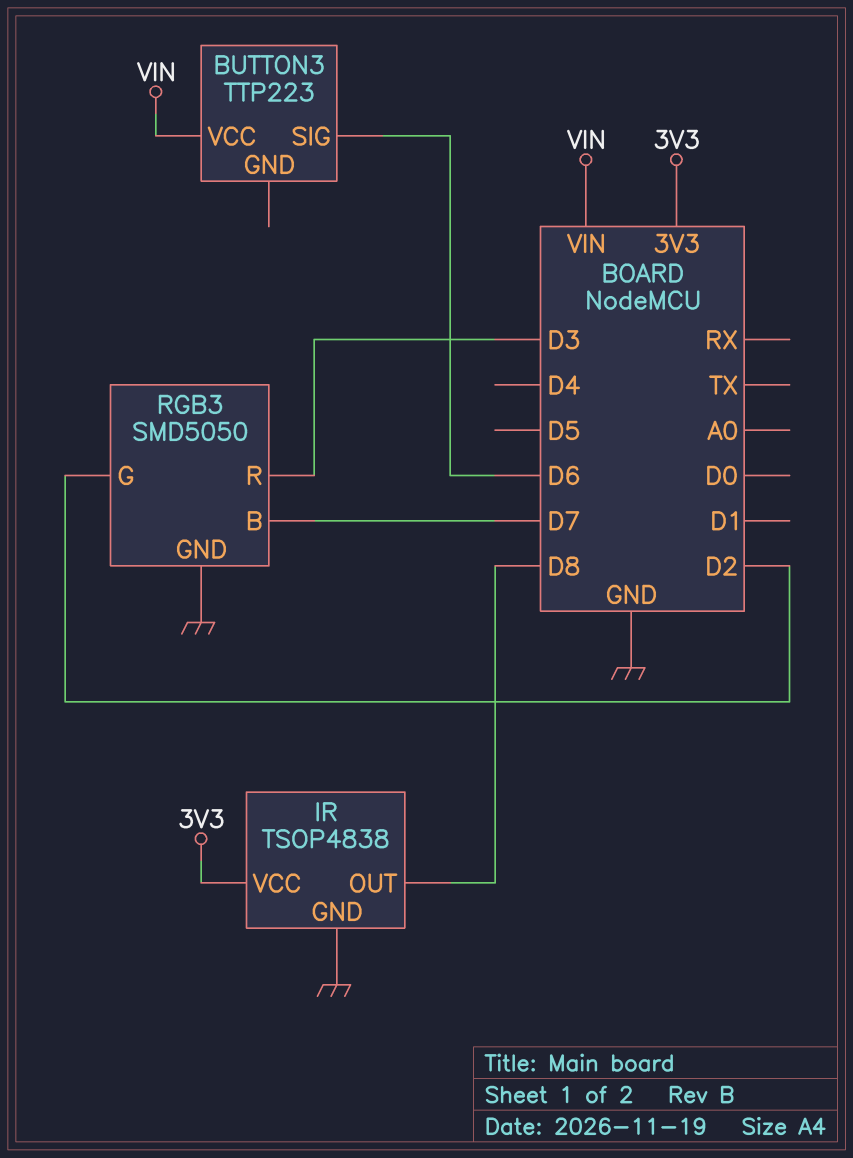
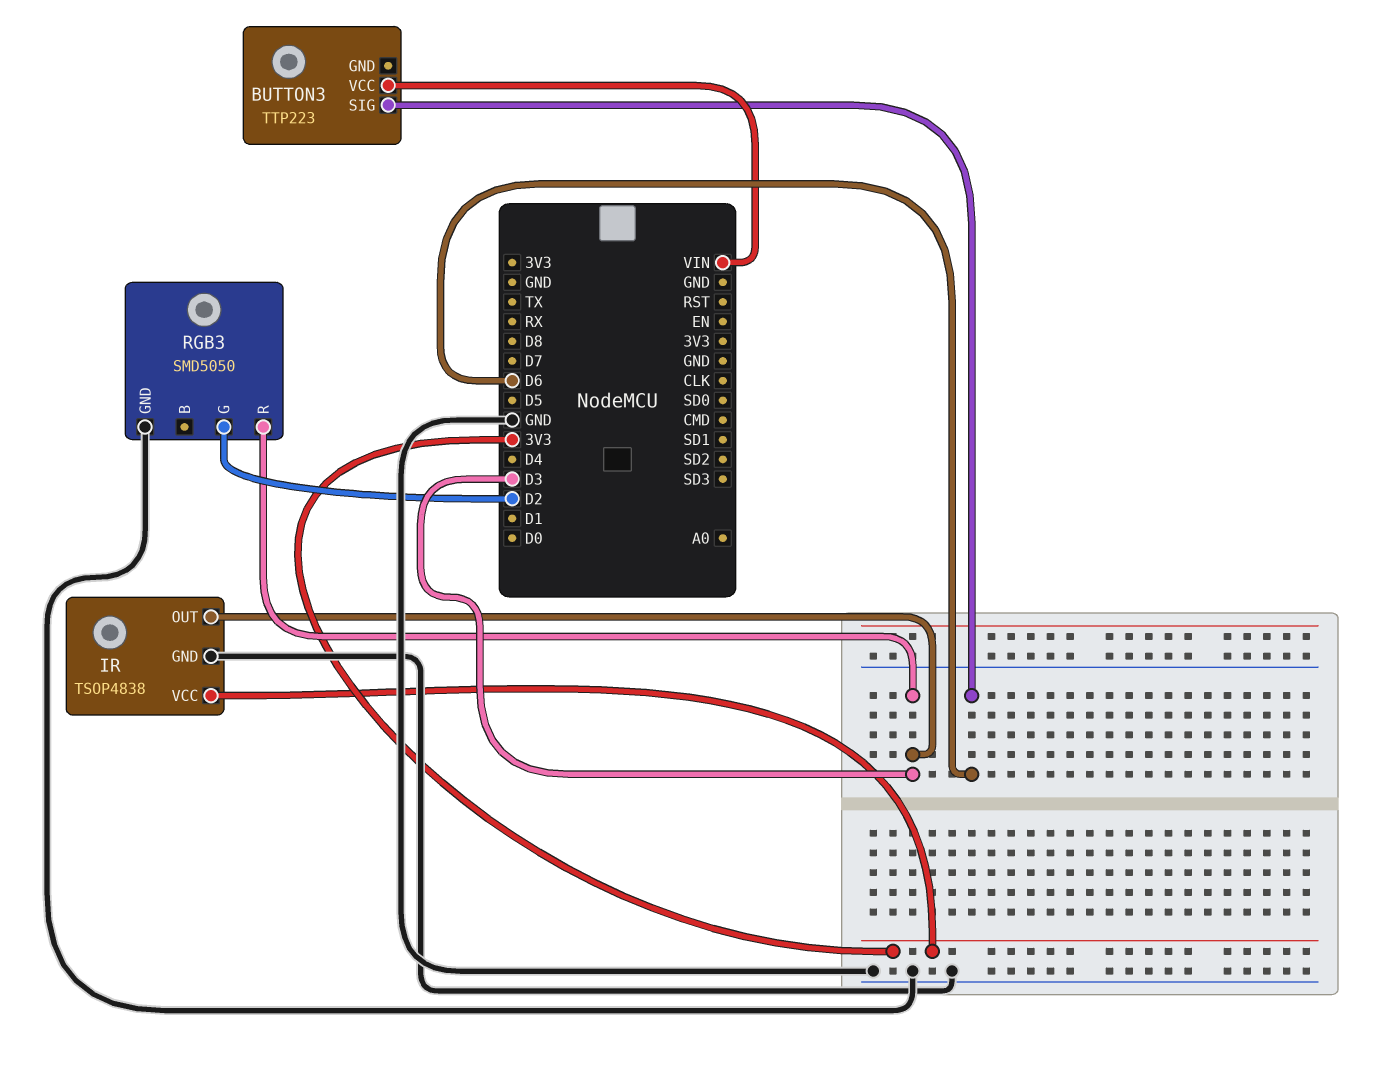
IR pin OUT: D8 -> D3
RGB3 pin B: D7 -> none

